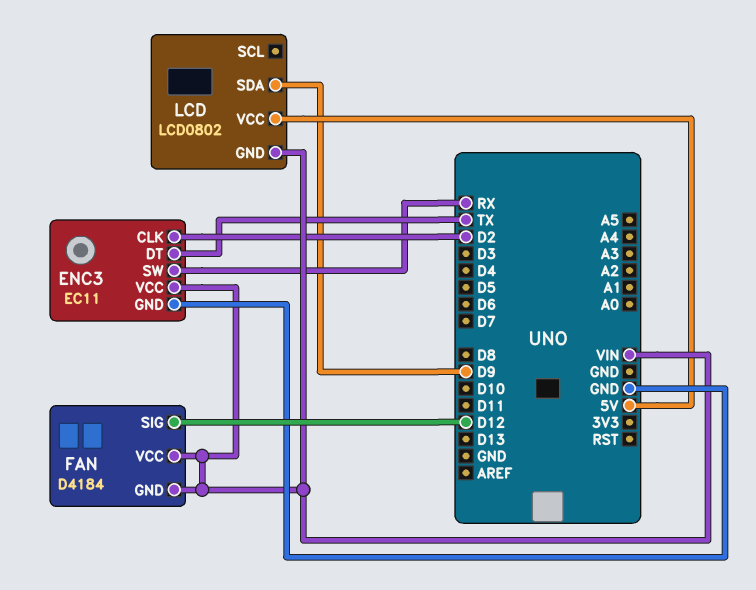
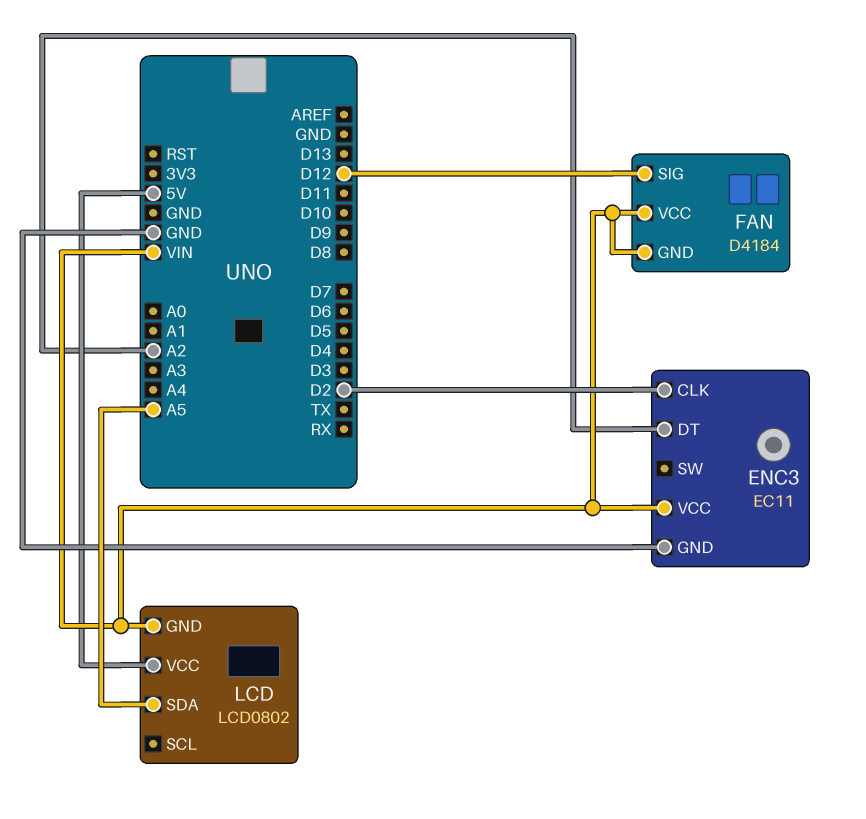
ENC3 pin DT: TX -> A2
ENC3 pin SW: RX -> none
LCD pin SDA: D9 -> A5

